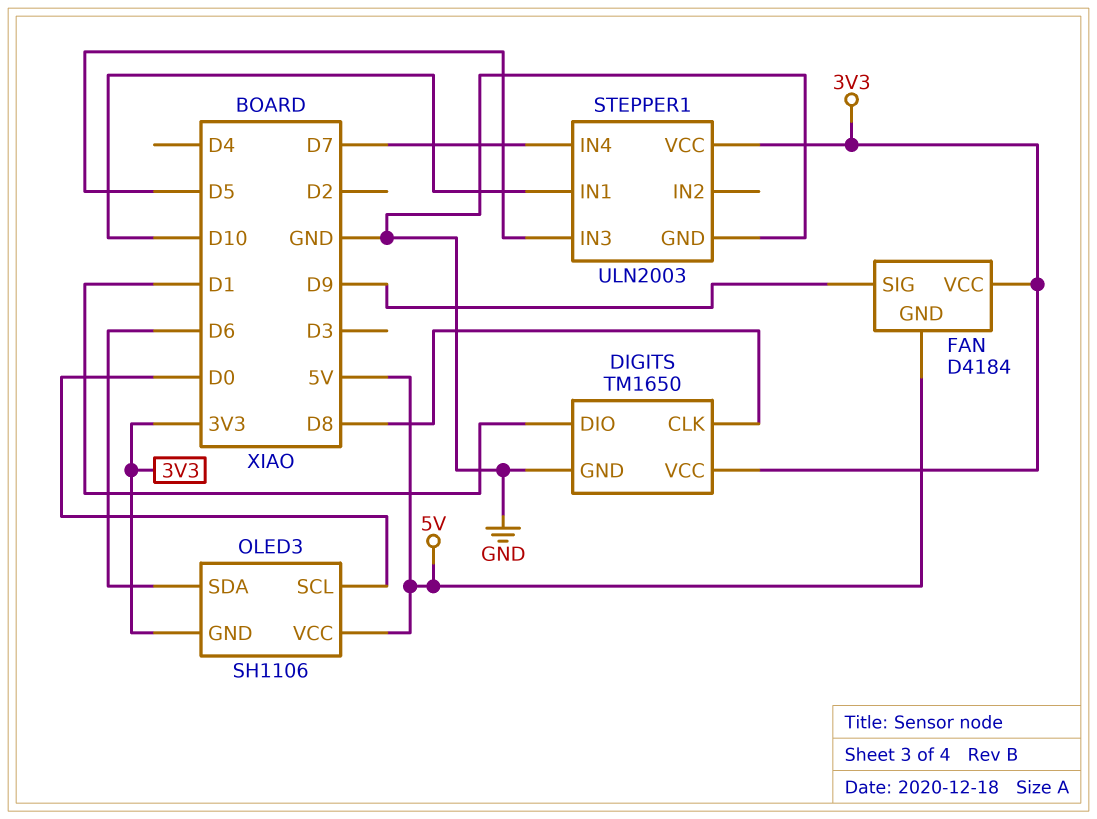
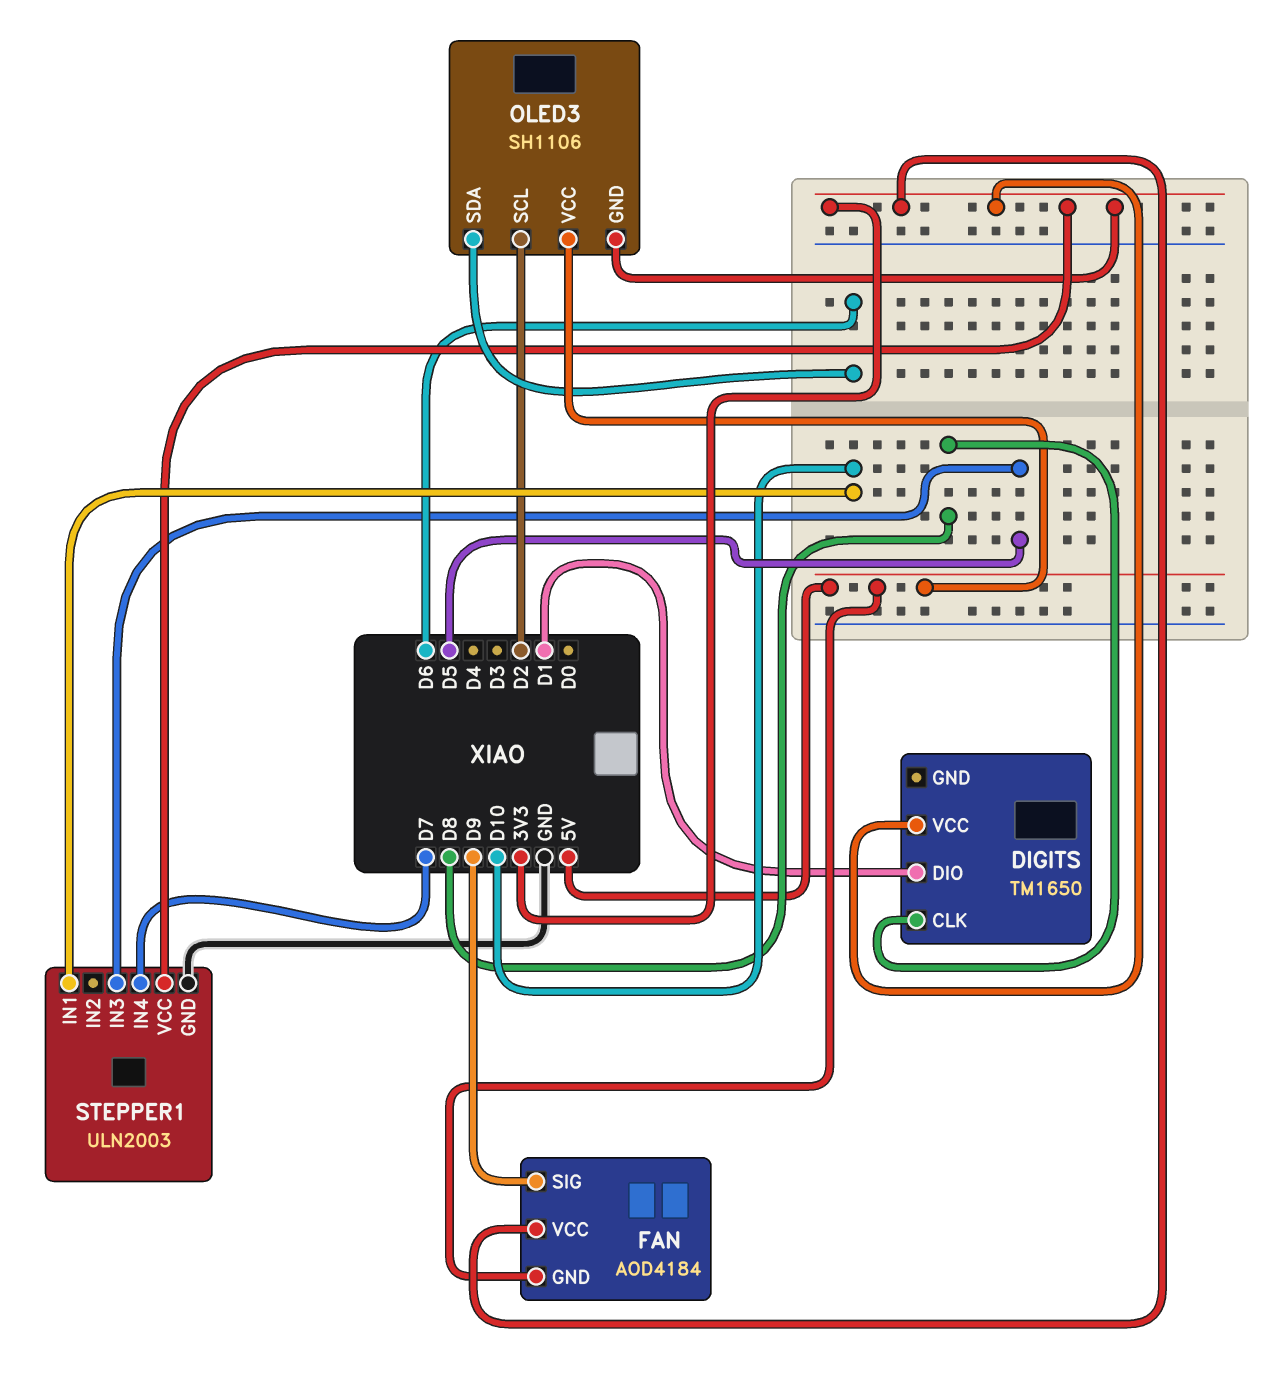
DIGITS pin GND: GND -> none
FAN: D4184 -> AOD4184
OLED3 pin SCL: D0 -> D2

